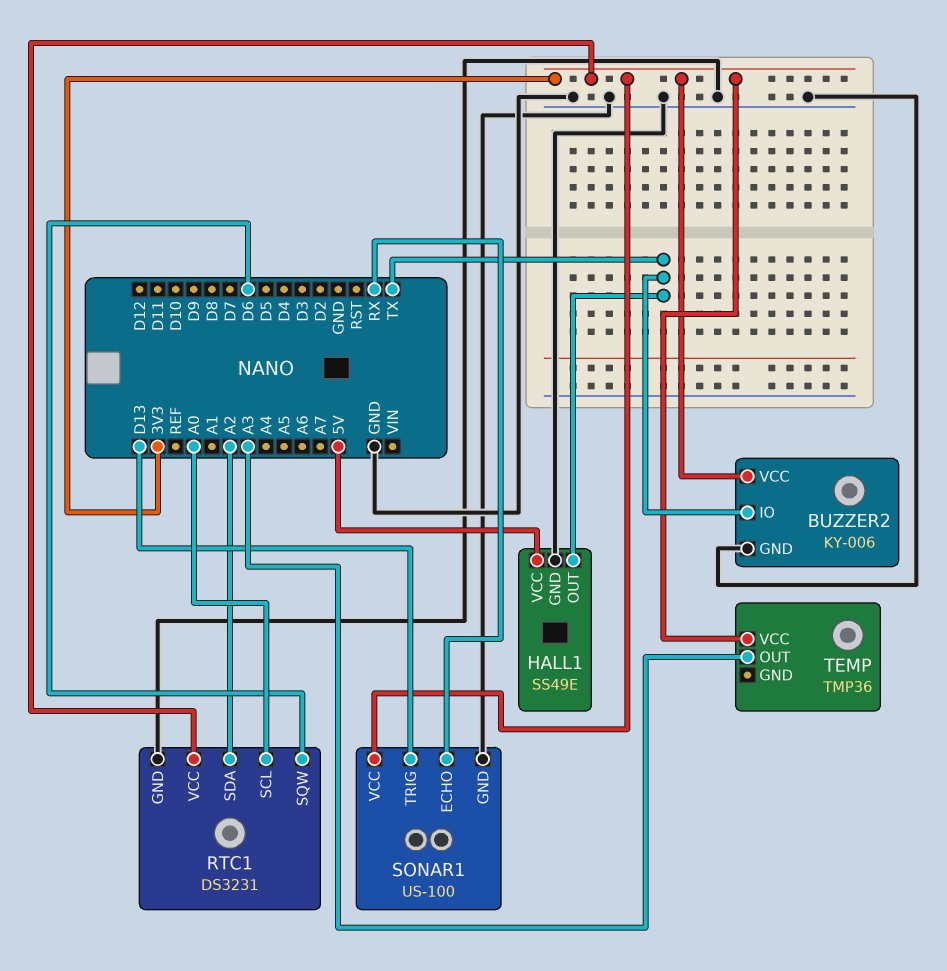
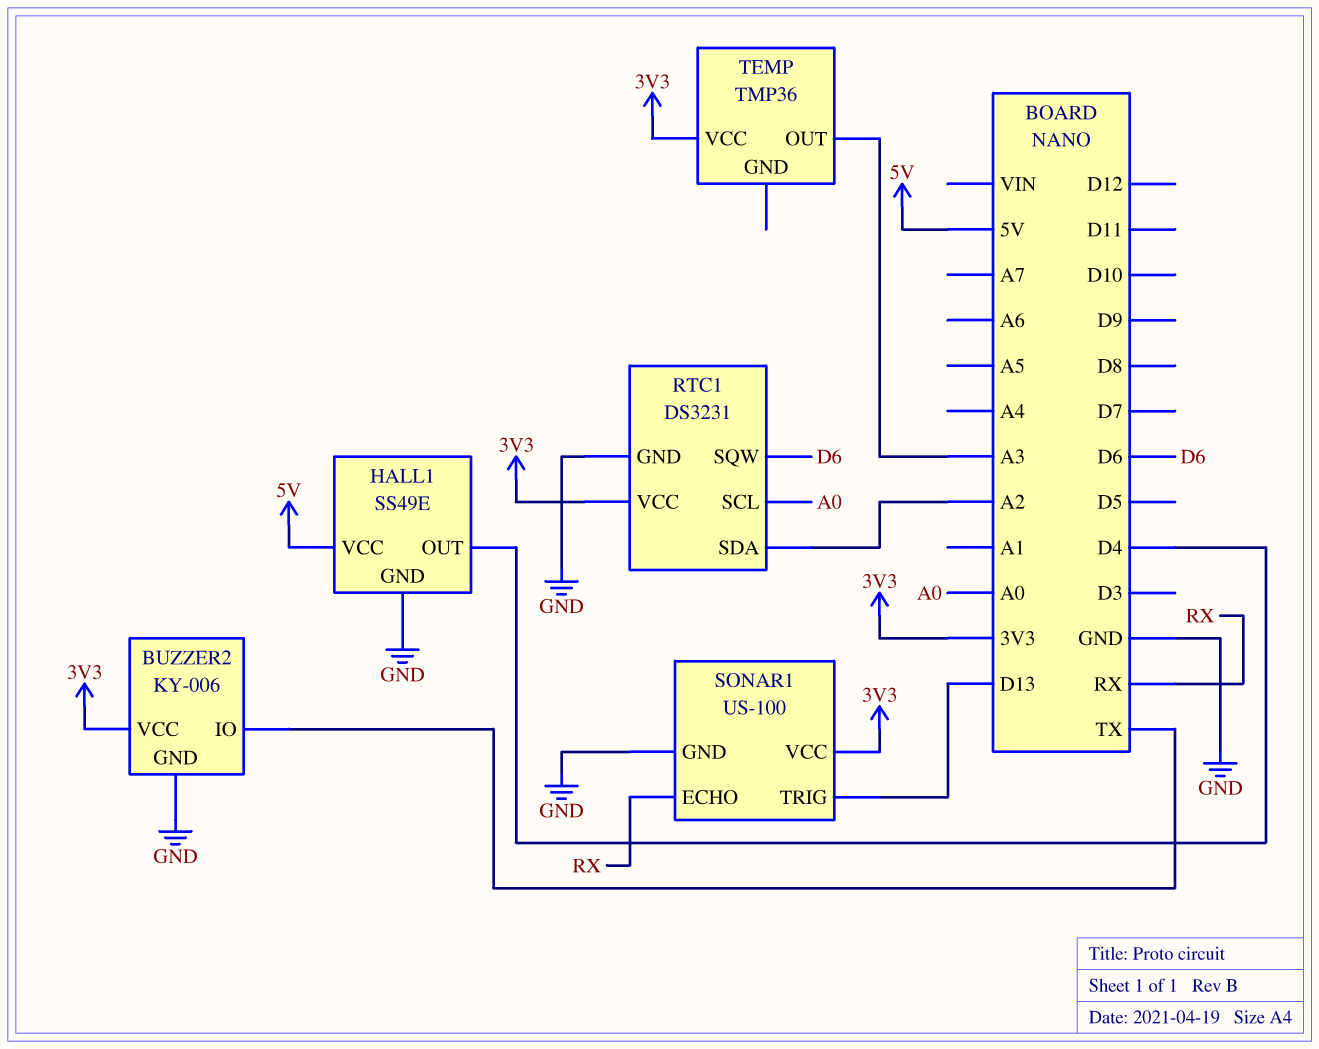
HALL1 pin OUT: TX -> D4

